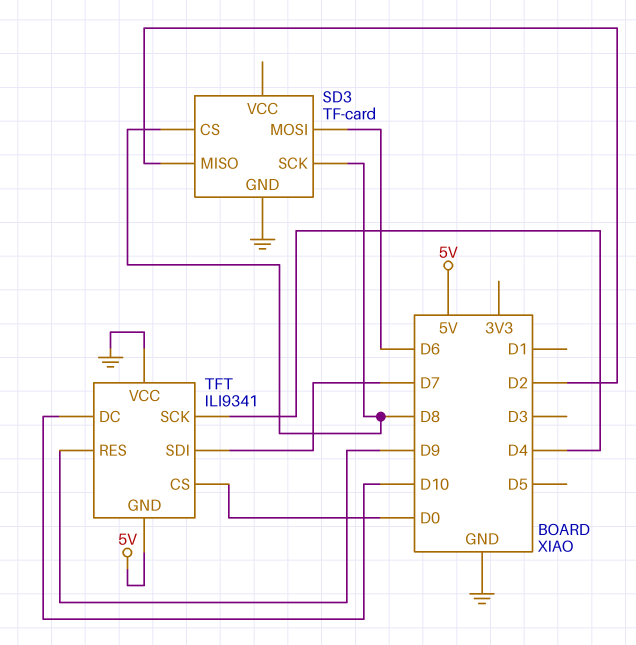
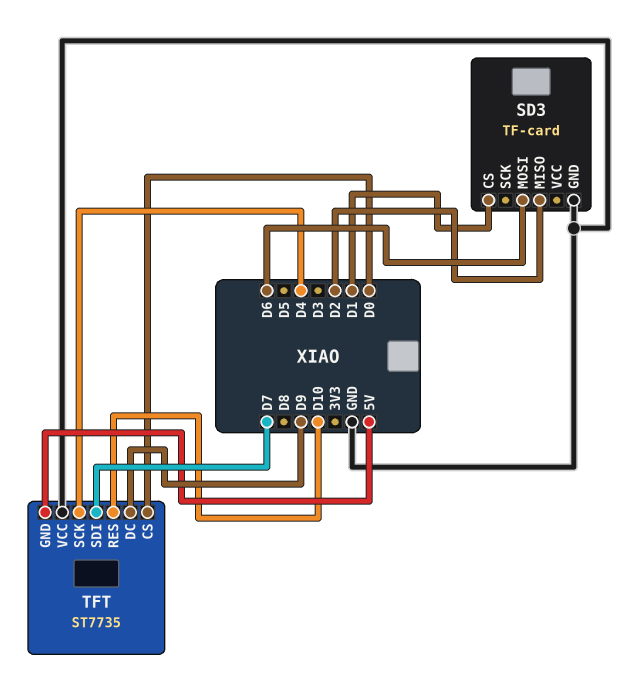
SD3 pin CS: D8 -> D1
SD3 pin SCK: D8 -> none
TFT: ILI9341 -> ST7735
TFT pin DC: D10 -> D9
TFT pin RES: D9 -> D10

